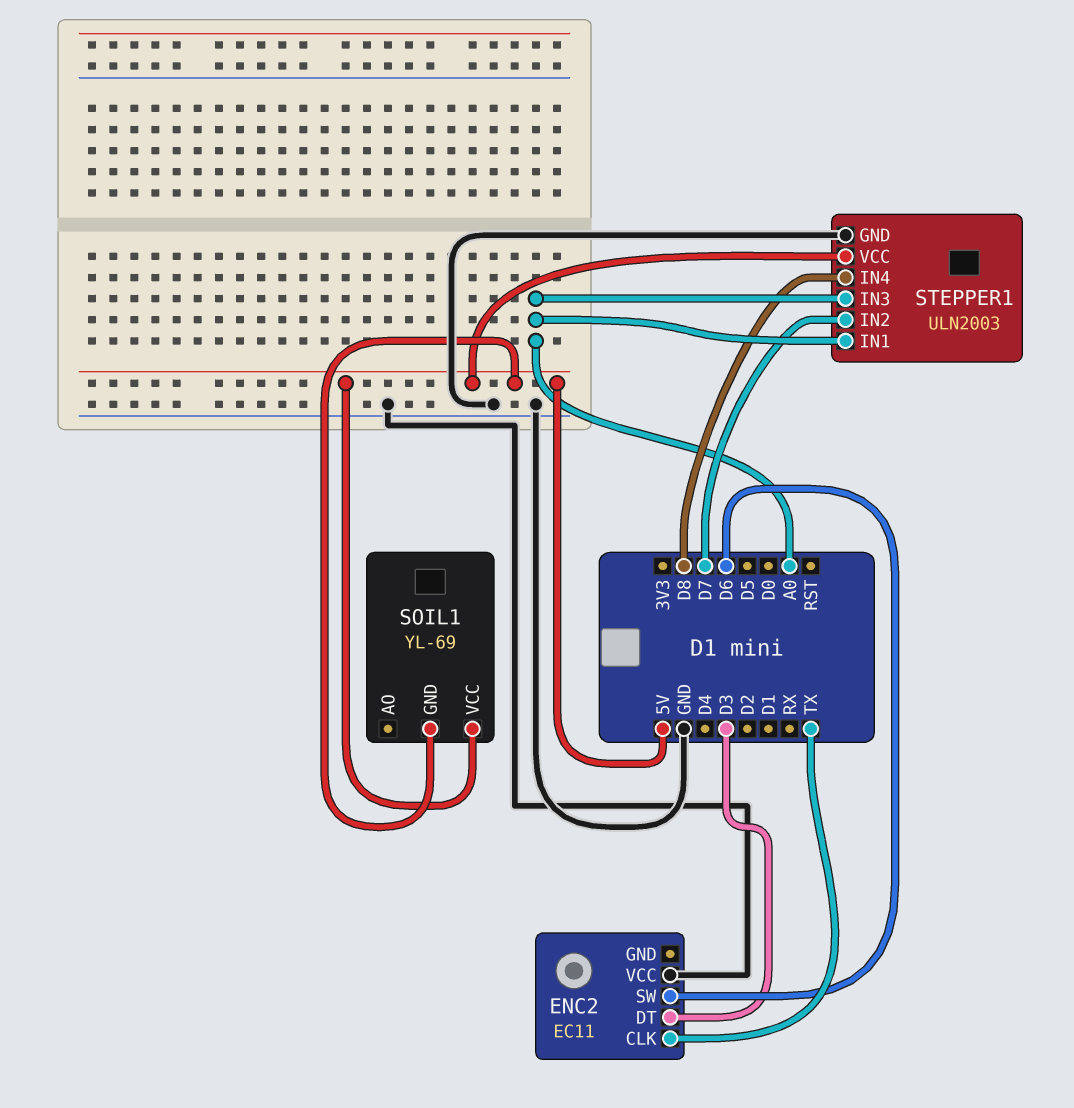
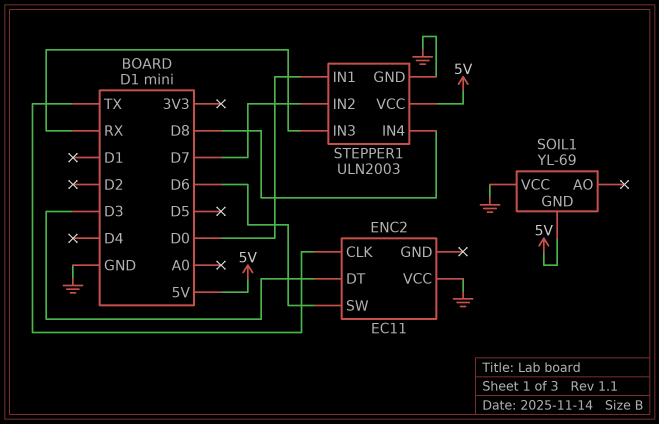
SOIL1 pin VCC: 5V -> GND
STEPPER1 pin IN1: A0 -> D0
STEPPER1 pin IN3: A0 -> RX

